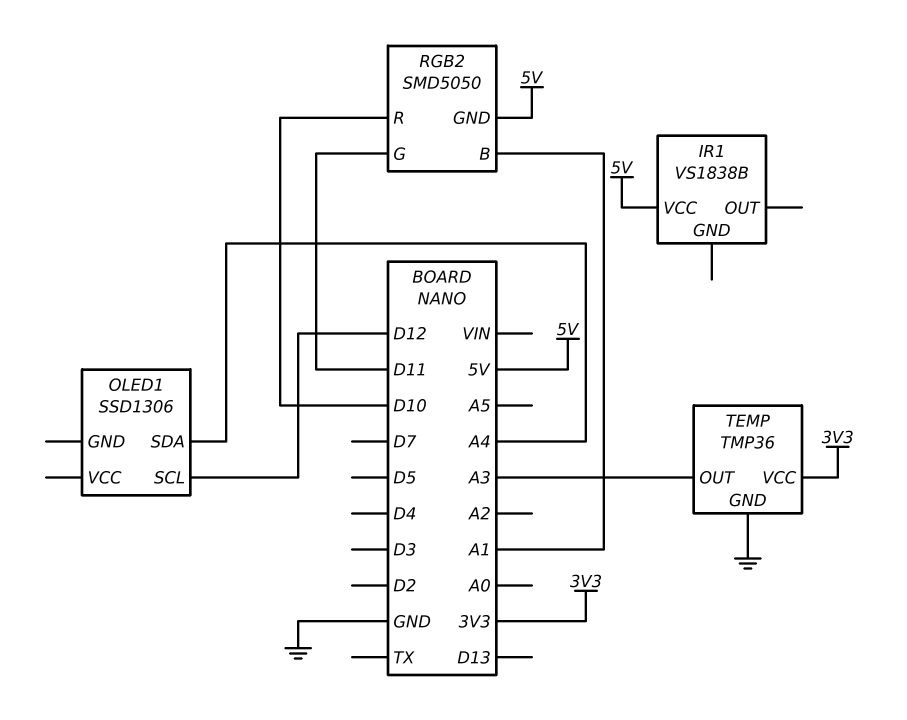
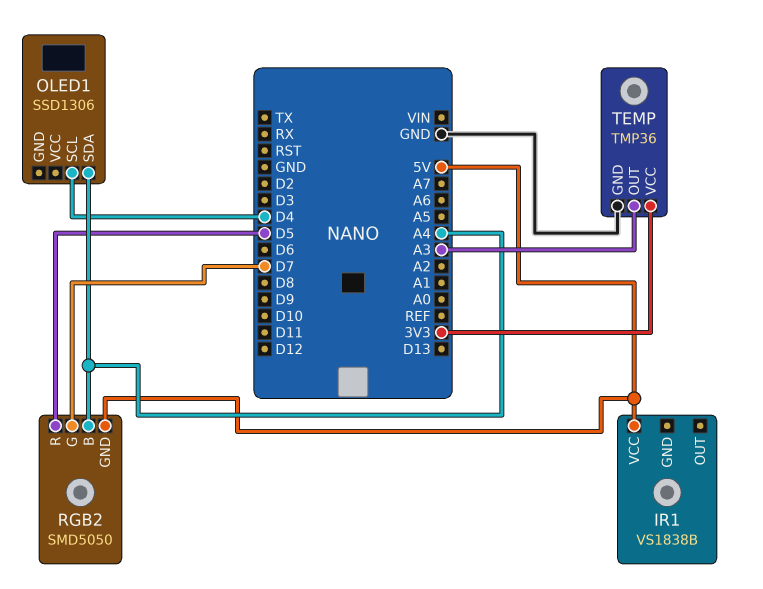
OLED1 pin SCL: D12 -> D4
RGB2 pin B: A1 -> A4
RGB2 pin G: D11 -> D7
RGB2 pin R: D10 -> D5

